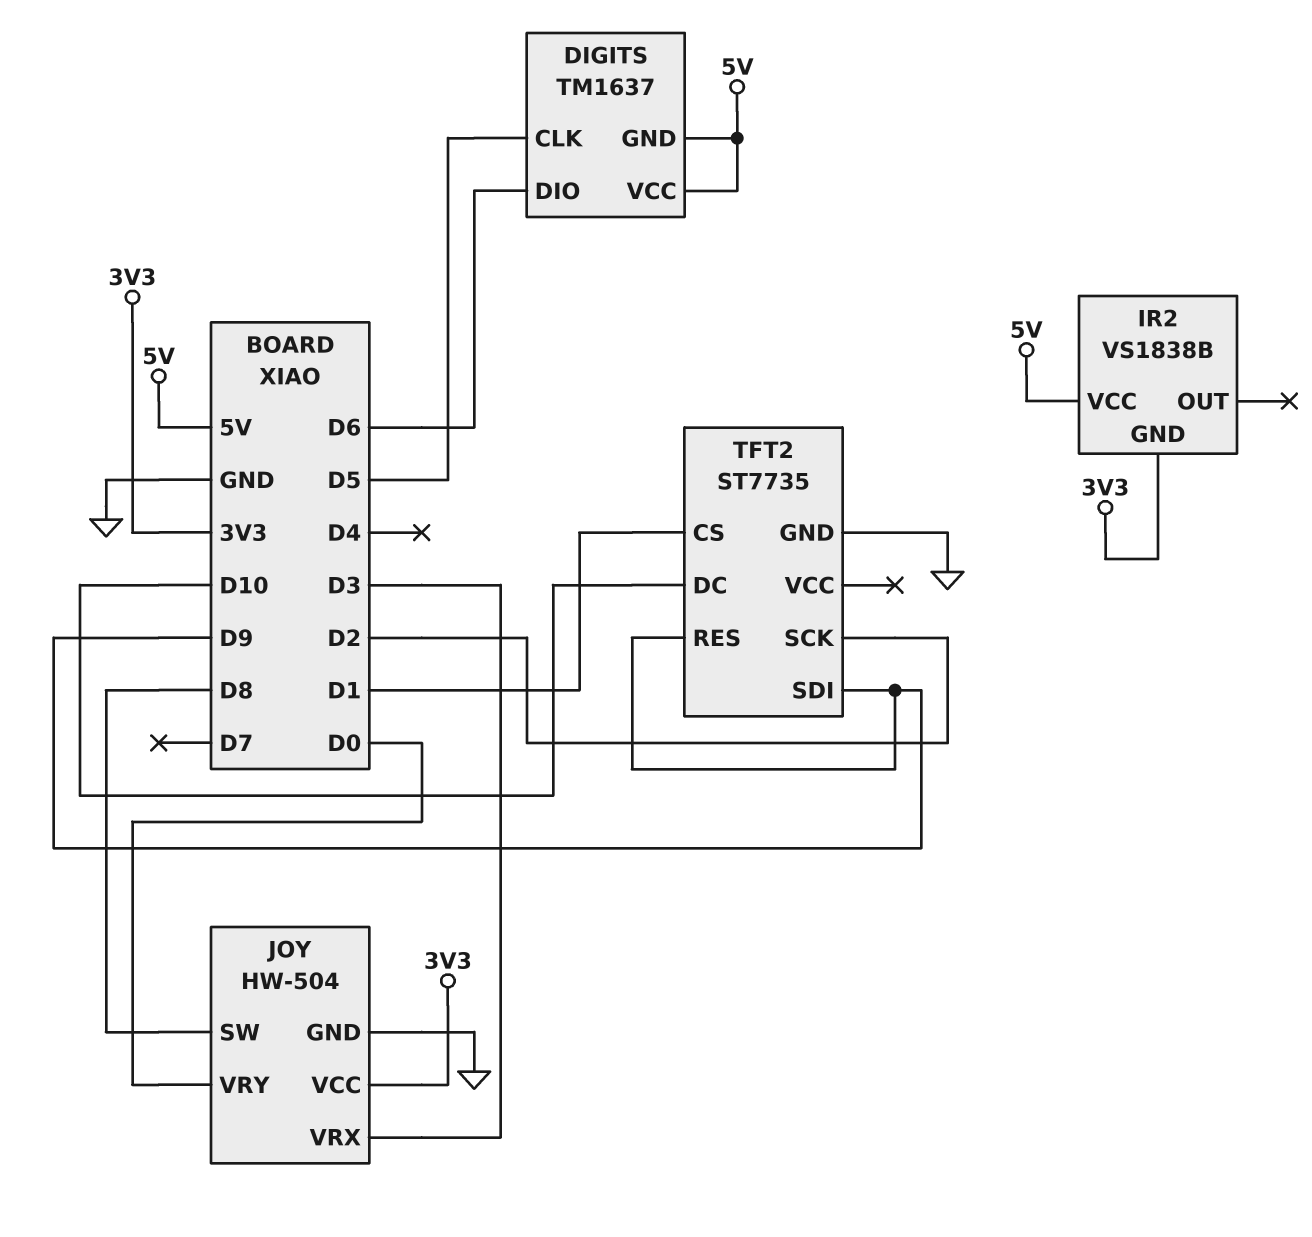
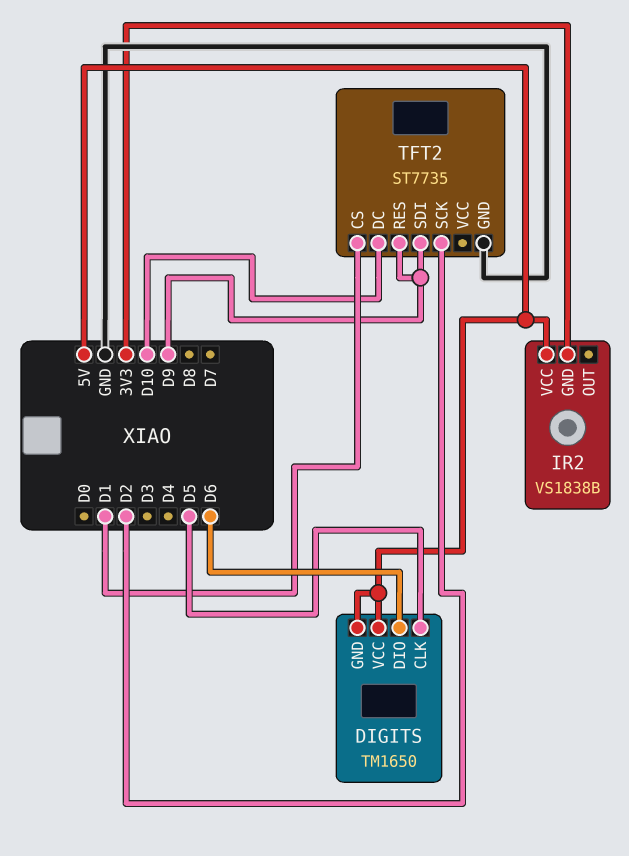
DIGITS: TM1637 -> TM1650
JOY: HW-504 -> none
JOY pin GND: GND -> none
JOY pin SW: D8 -> none
JOY pin VCC: 3V3 -> none
JOY pin VRX: D3 -> none
JOY pin VRY: D0 -> none

